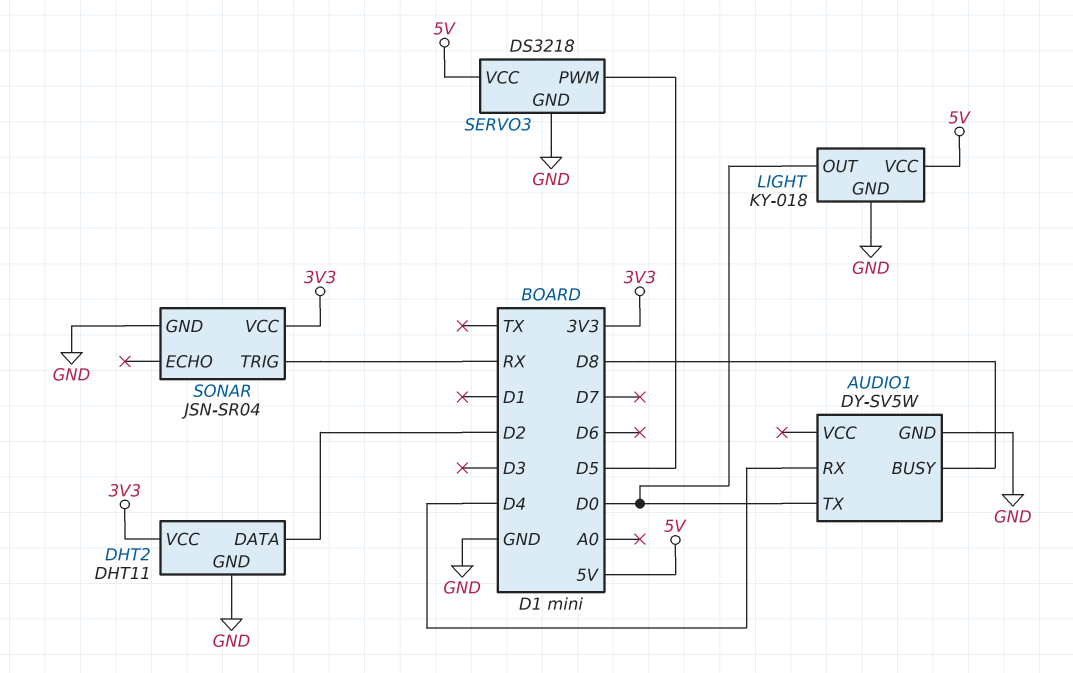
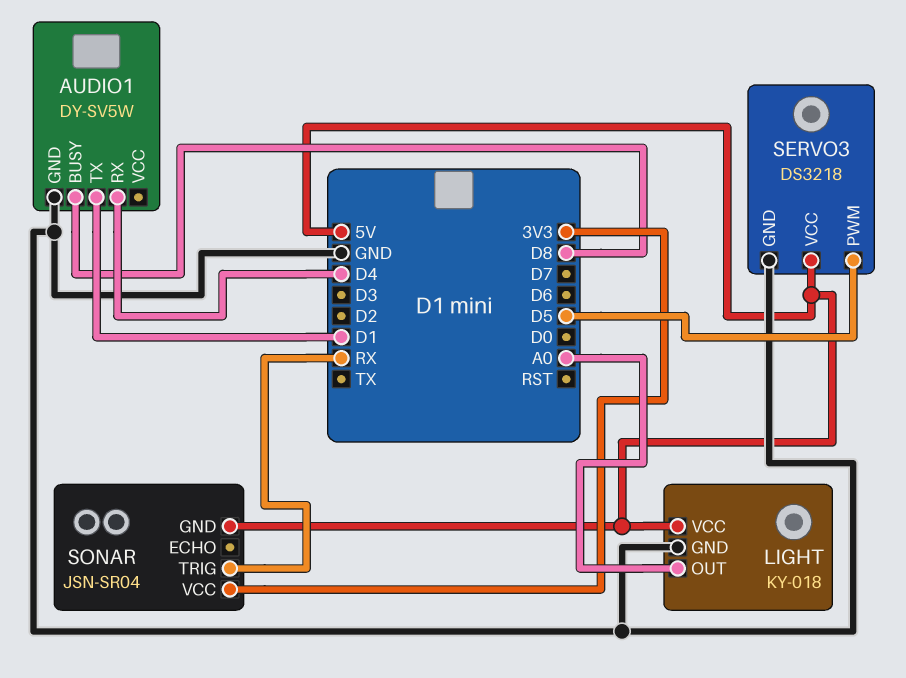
AUDIO1 pin TX: D0 -> D1
DHT2: DHT11 -> none
DHT2 pin DATA: D2 -> none
DHT2 pin GND: GND -> none
DHT2 pin VCC: 3V3 -> none
LIGHT pin OUT: D0 -> A0
SONAR pin GND: GND -> 5V

